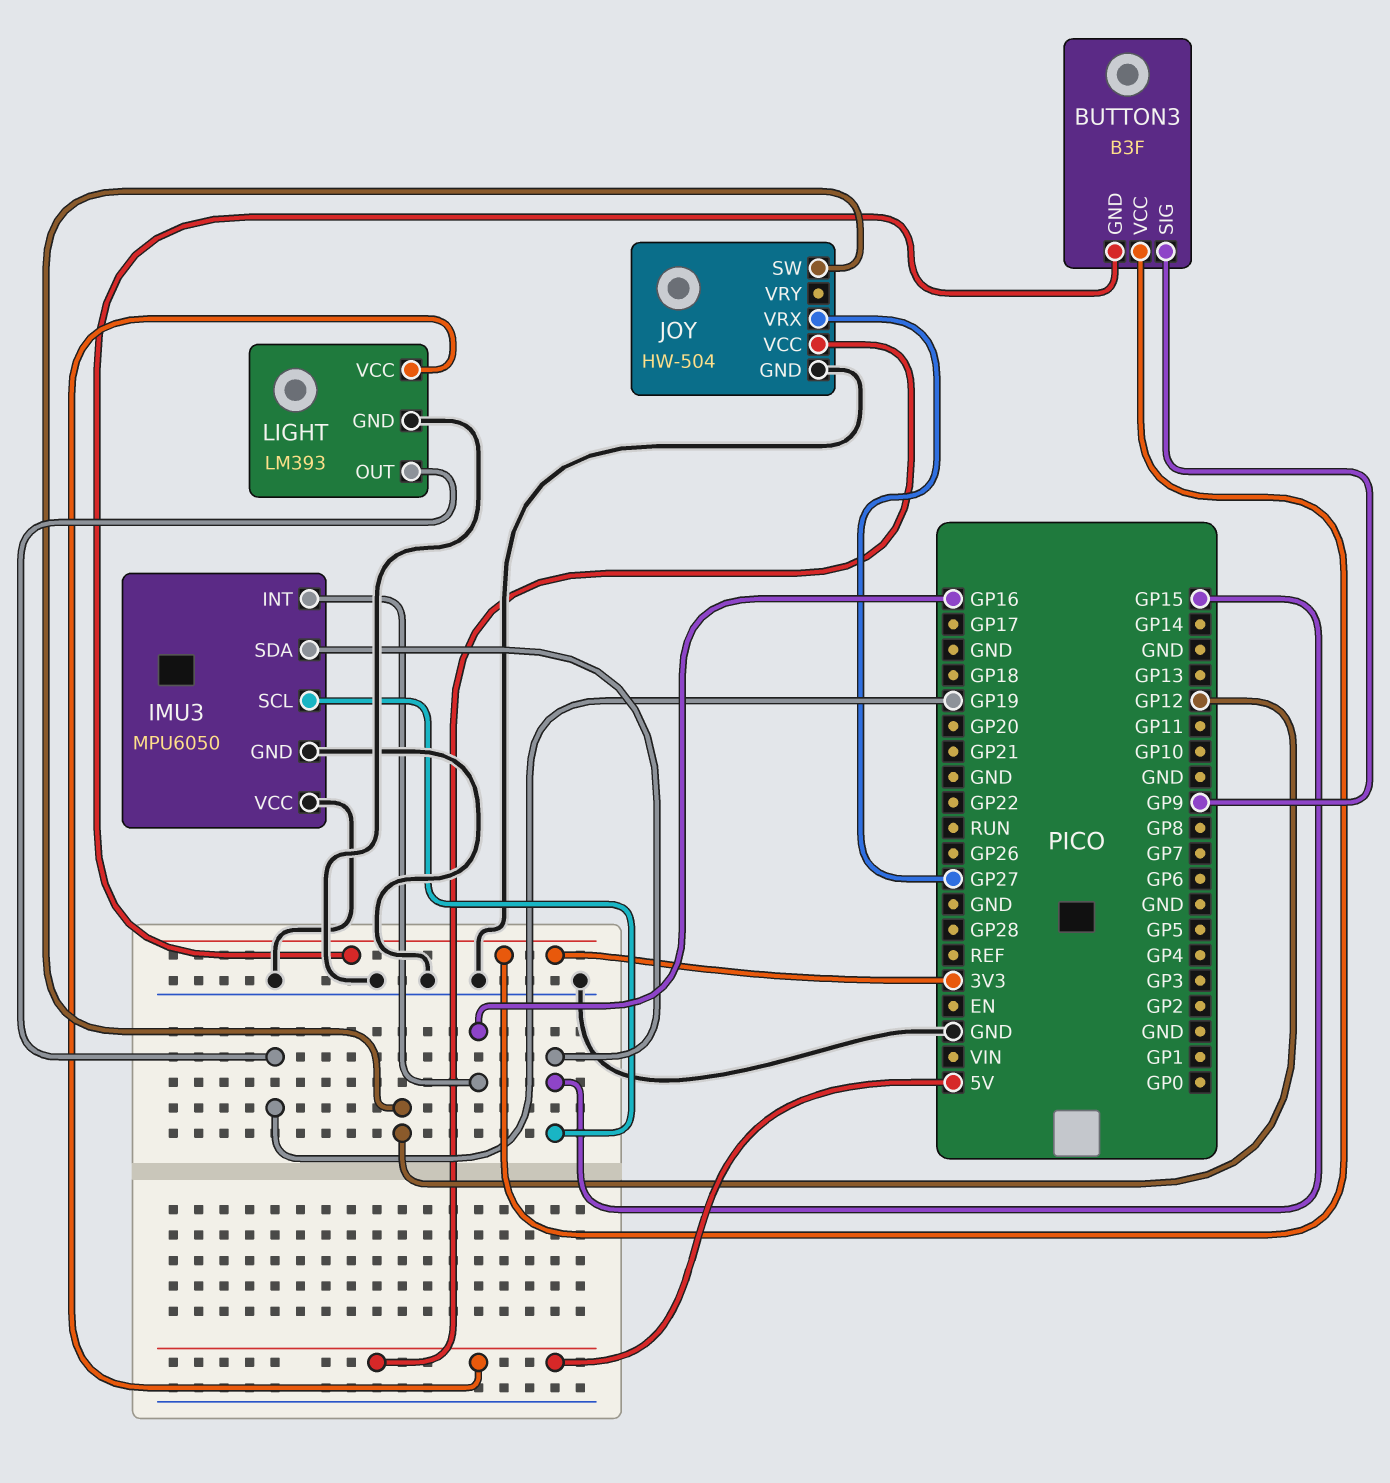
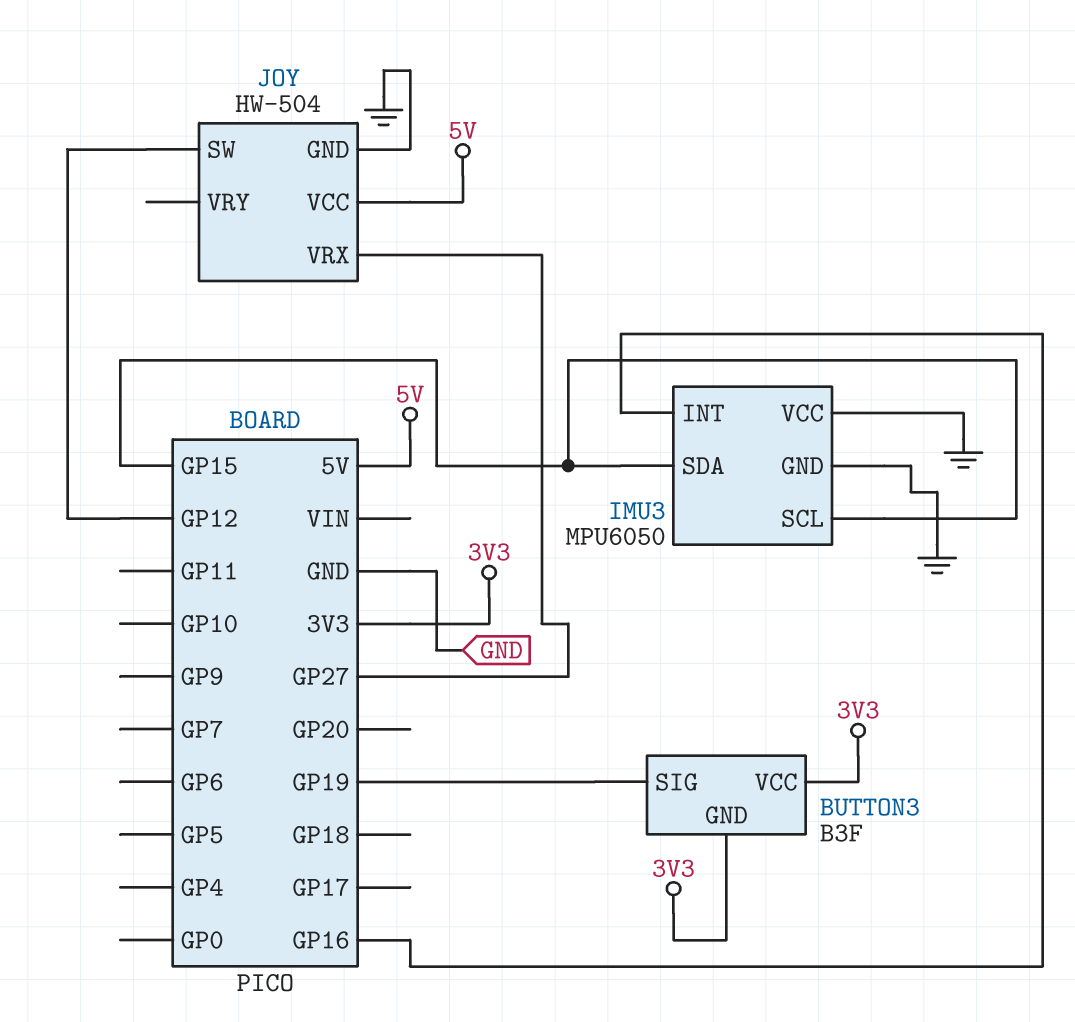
BUTTON3 pin SIG: GP9 -> GP19
LIGHT: LM393 -> none
LIGHT pin GND: GND -> none
LIGHT pin OUT: GP19 -> none
LIGHT pin VCC: 5V -> none

